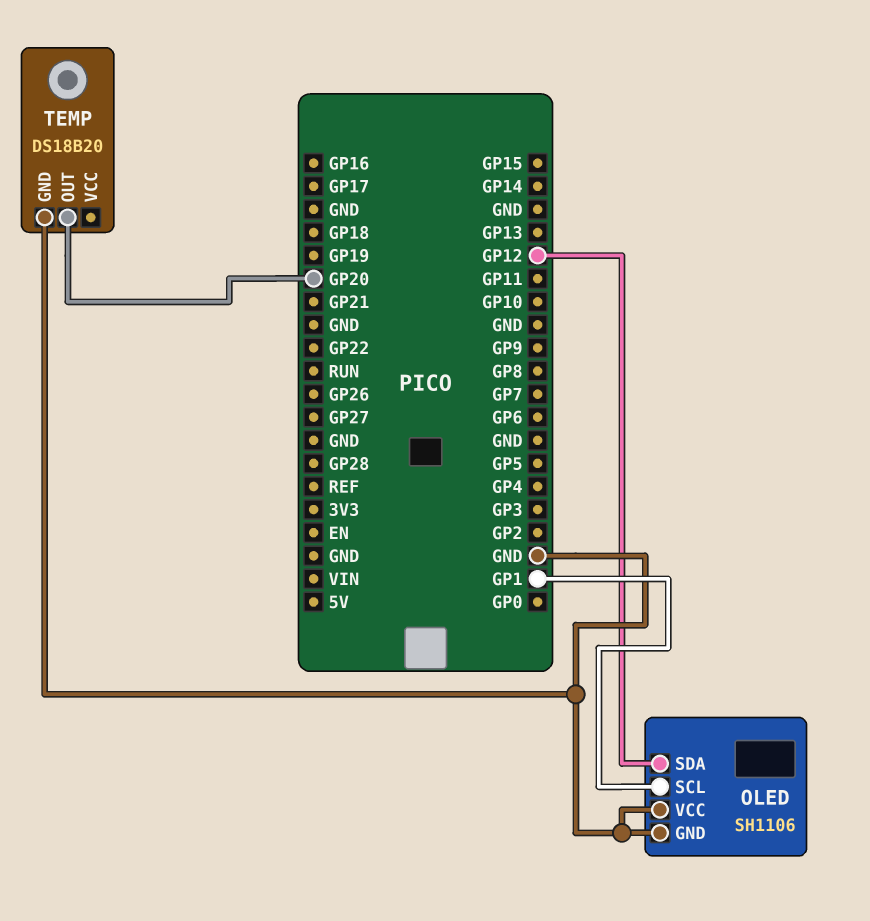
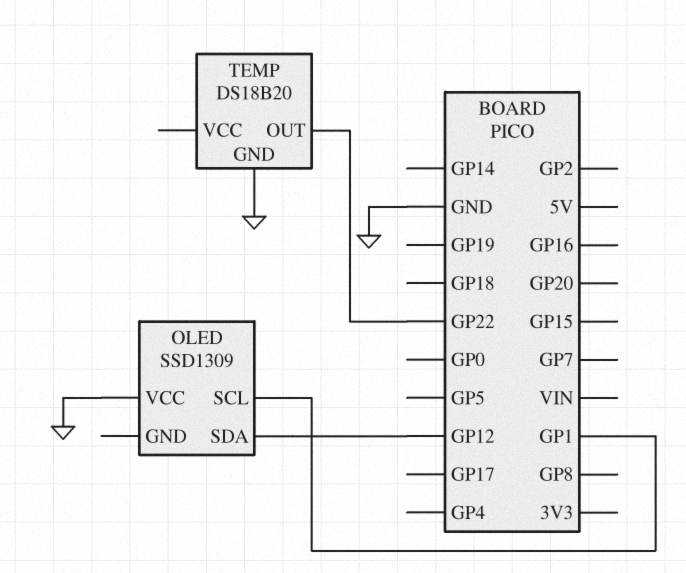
OLED: SH1106 -> SSD1309
OLED pin GND: GND -> none
TEMP pin OUT: GP20 -> GP22

